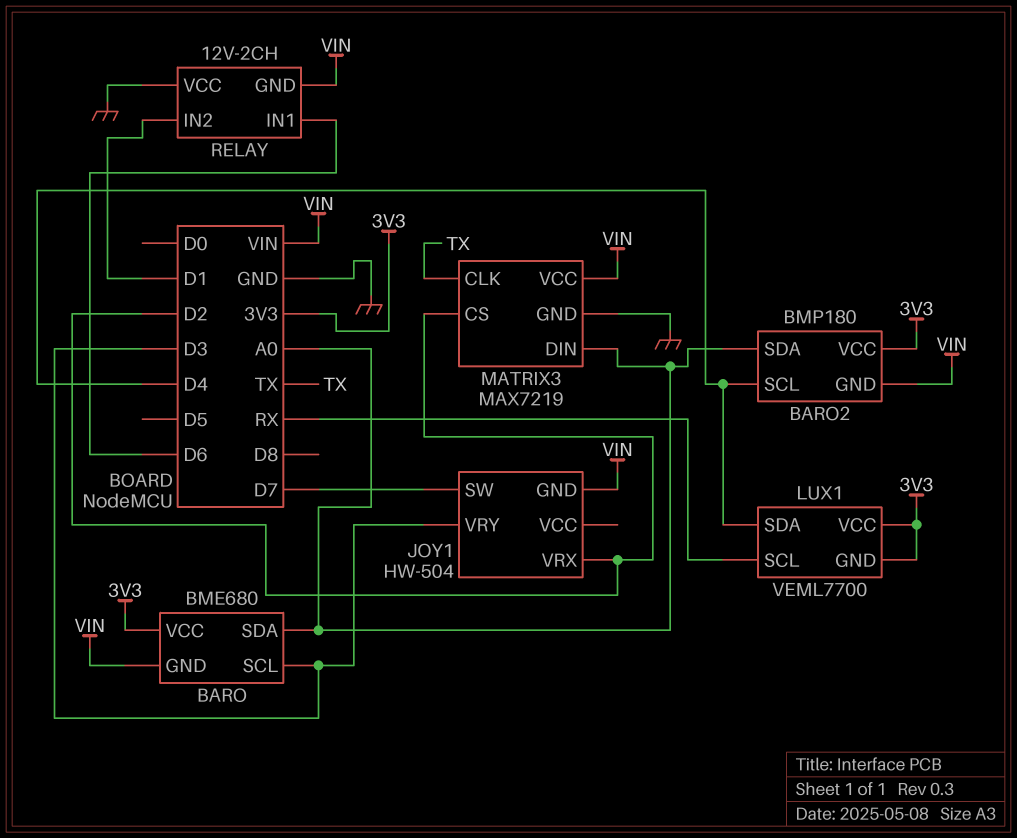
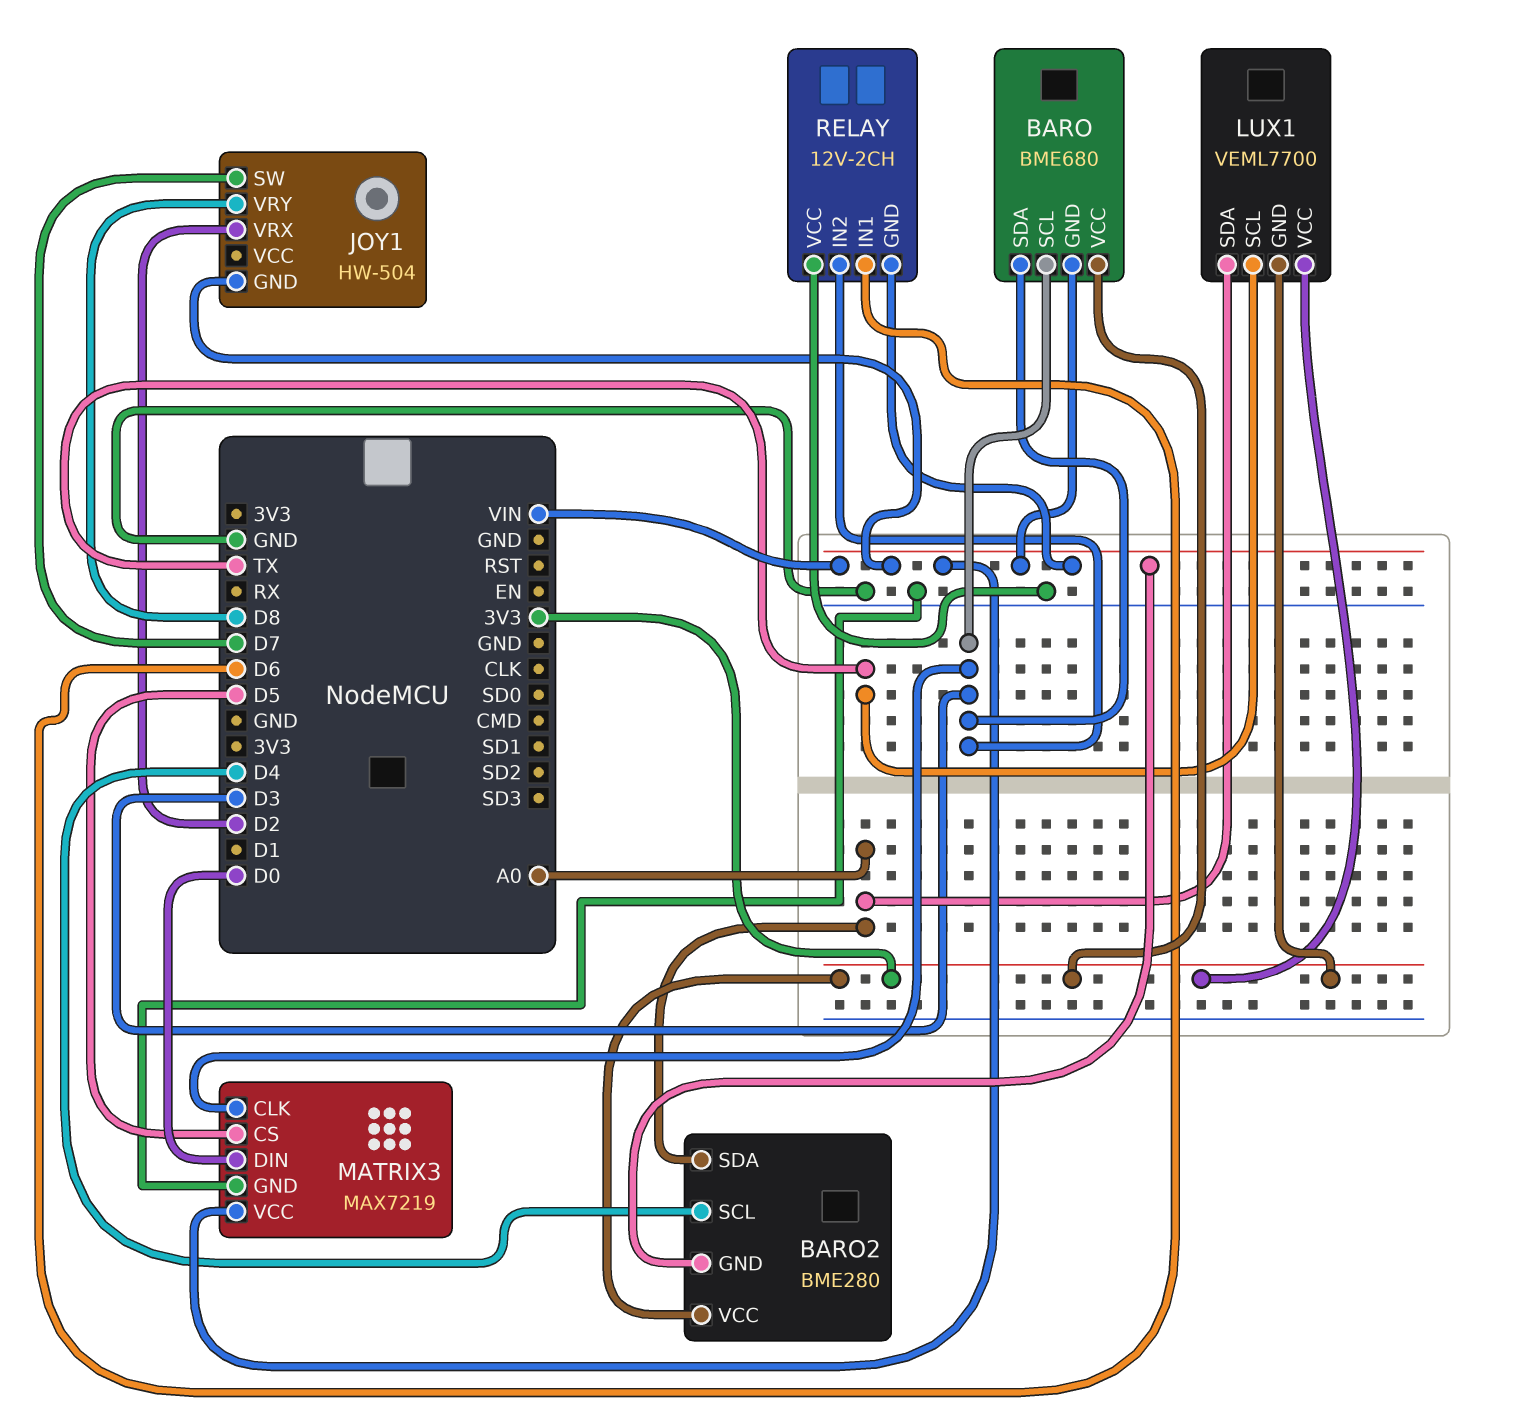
BARO pin SDA: A0 -> D3
BARO2: BMP180 -> BME280
JOY1 pin VRY: D3 -> D8
LUX1 pin SCL: RX -> TX
LUX1 pin SDA: D4 -> A0
MATRIX3 pin CLK: TX -> D3
MATRIX3 pin CS: D2 -> D5
MATRIX3 pin DIN: A0 -> D0
RELAY pin IN2: D1 -> D3

